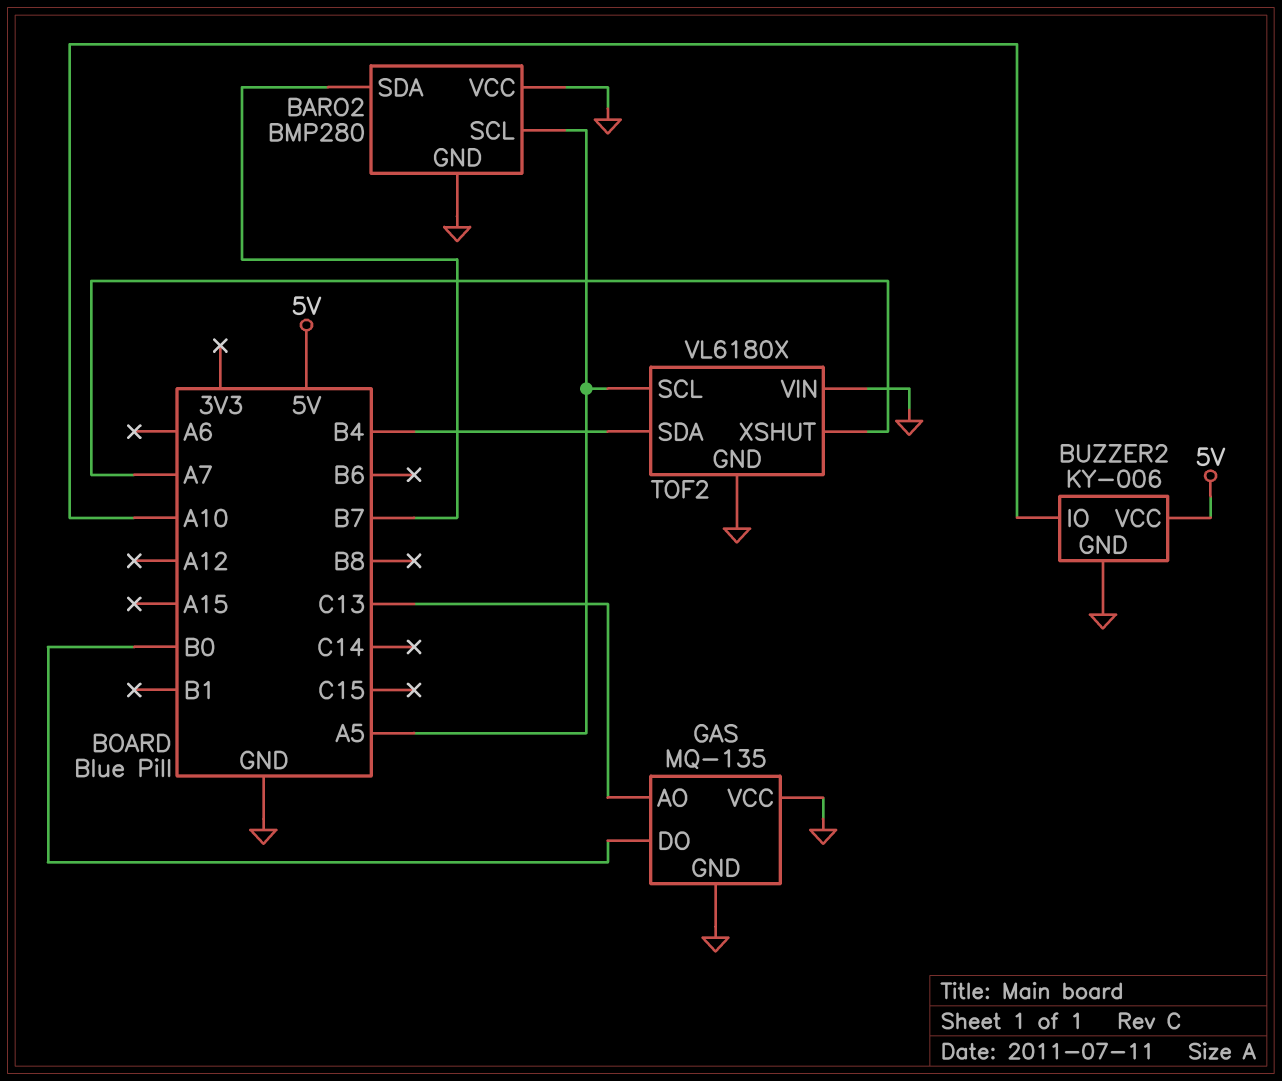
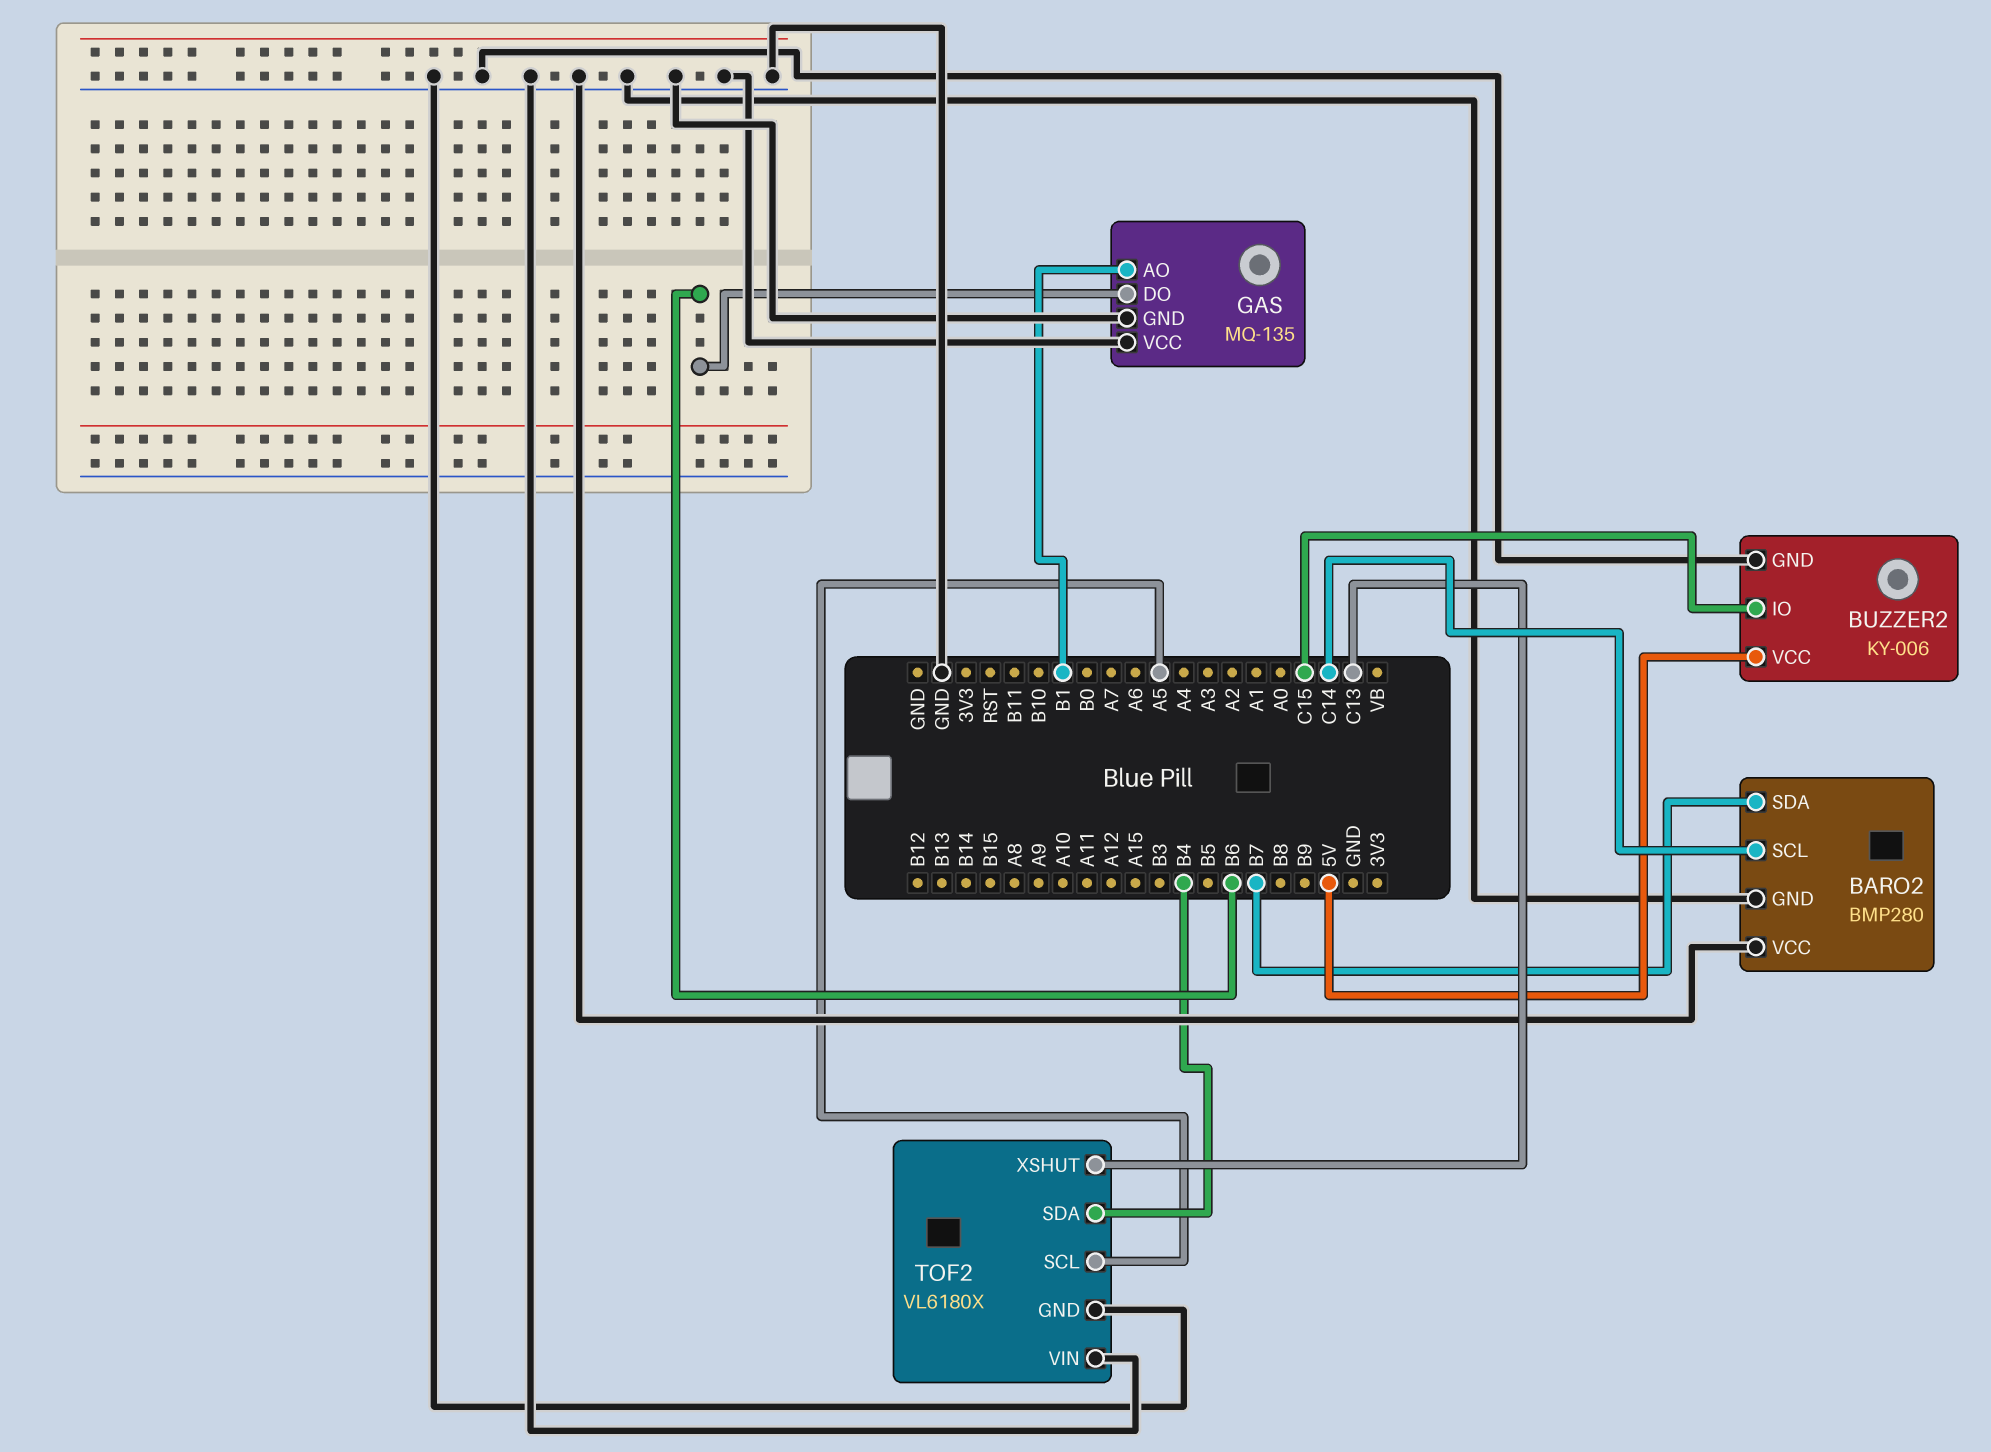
BARO2 pin SCL: A5 -> C14
BUZZER2 pin IO: A10 -> C15
GAS pin AO: C13 -> B1
GAS pin DO: B0 -> B6
TOF2 pin XSHUT: A7 -> C13

